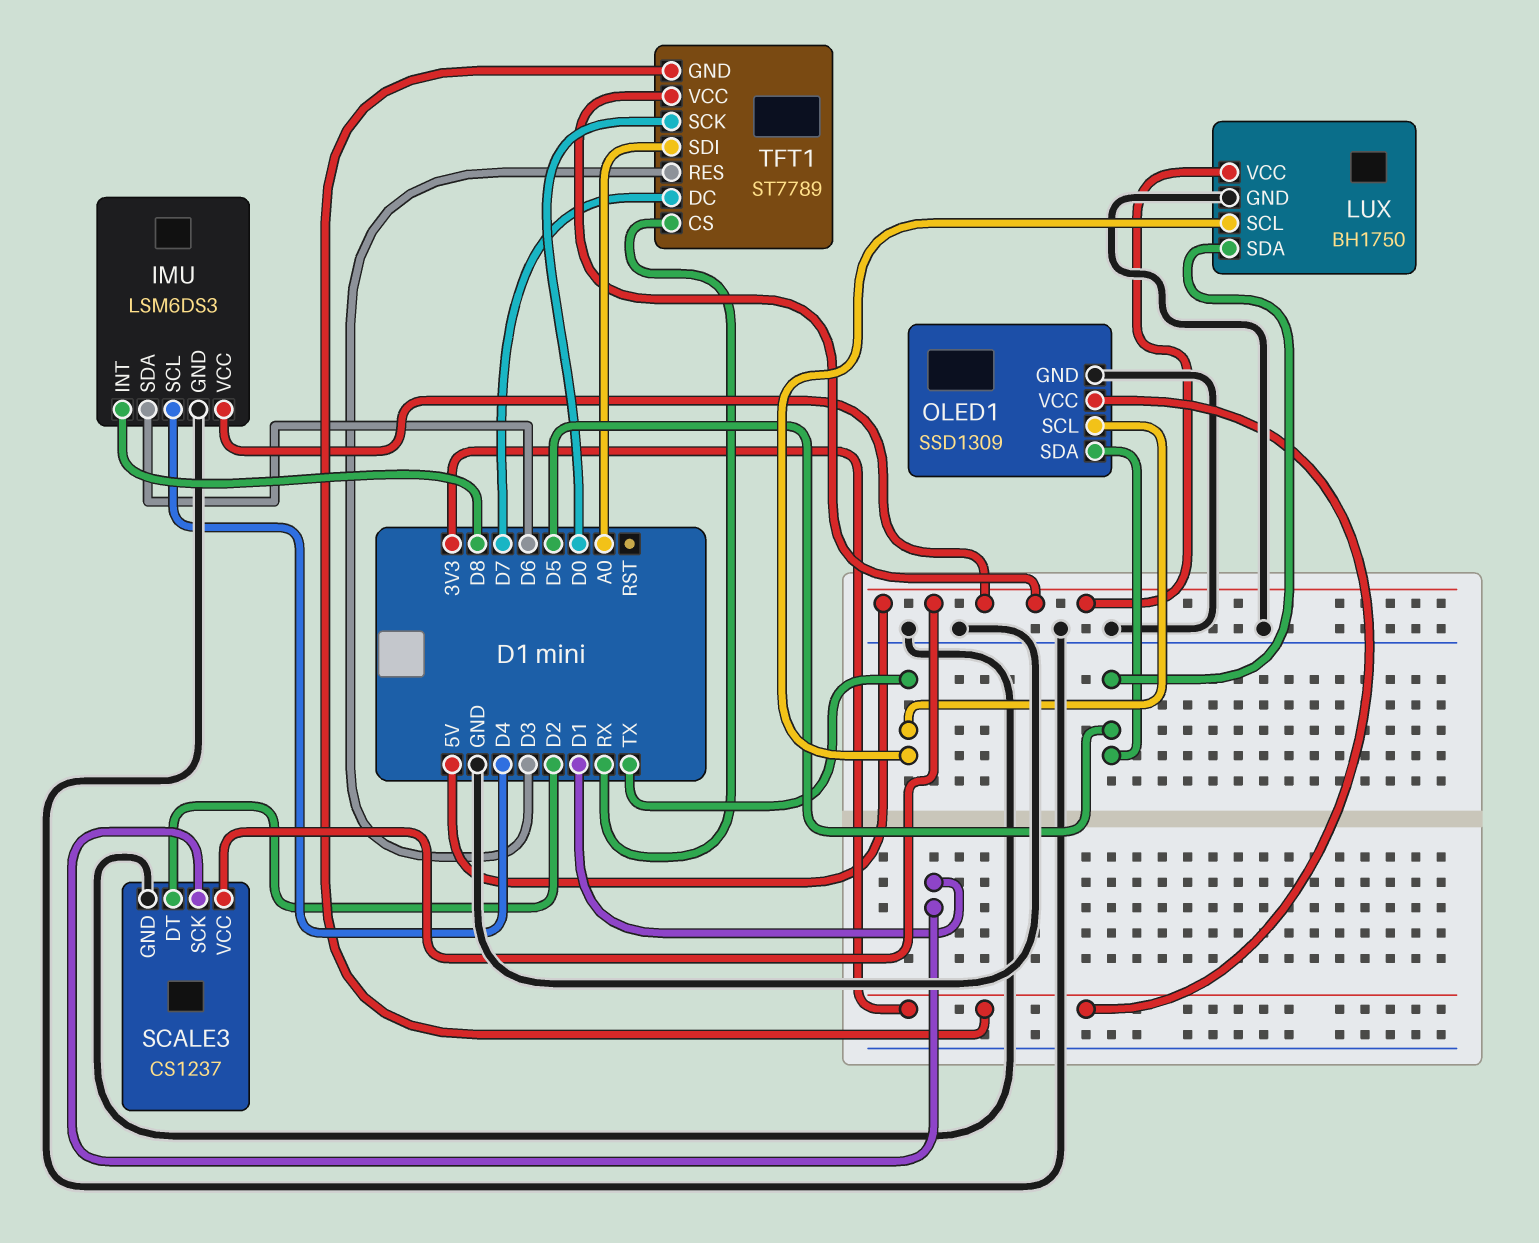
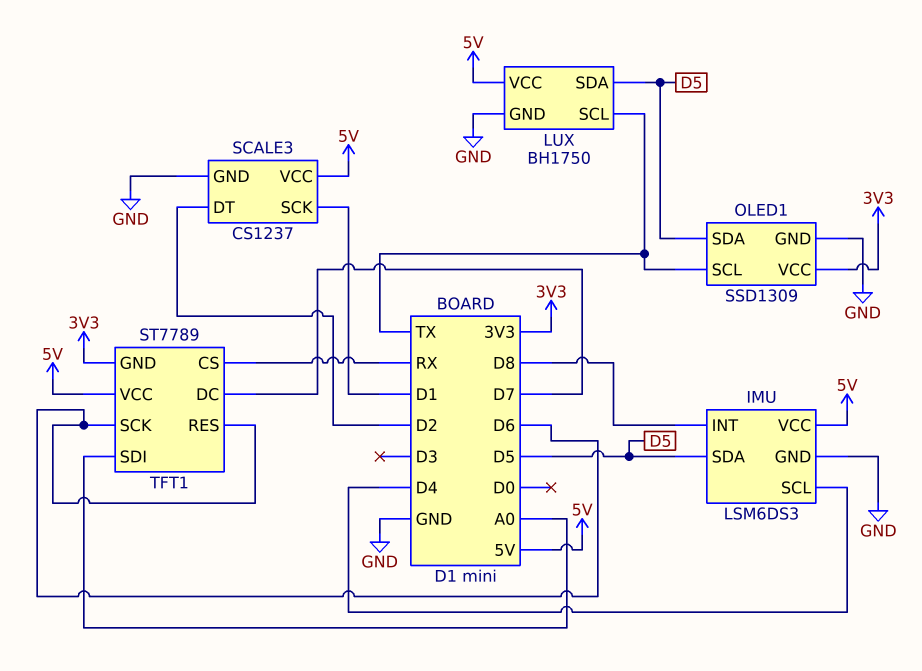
IMU pin SDA: D6 -> D5
TFT1 pin RES: D3 -> D6
TFT1 pin SCK: D0 -> D6

